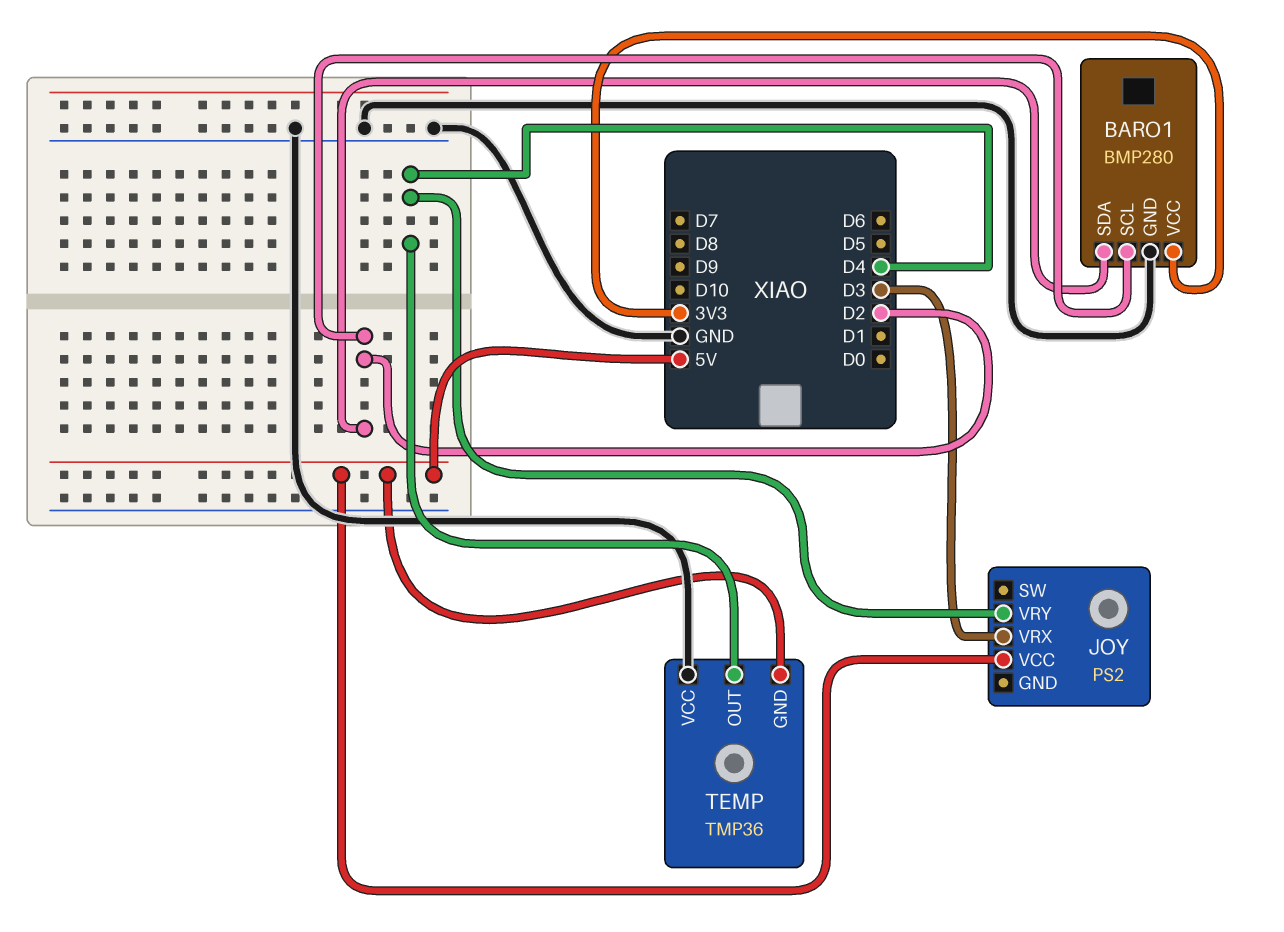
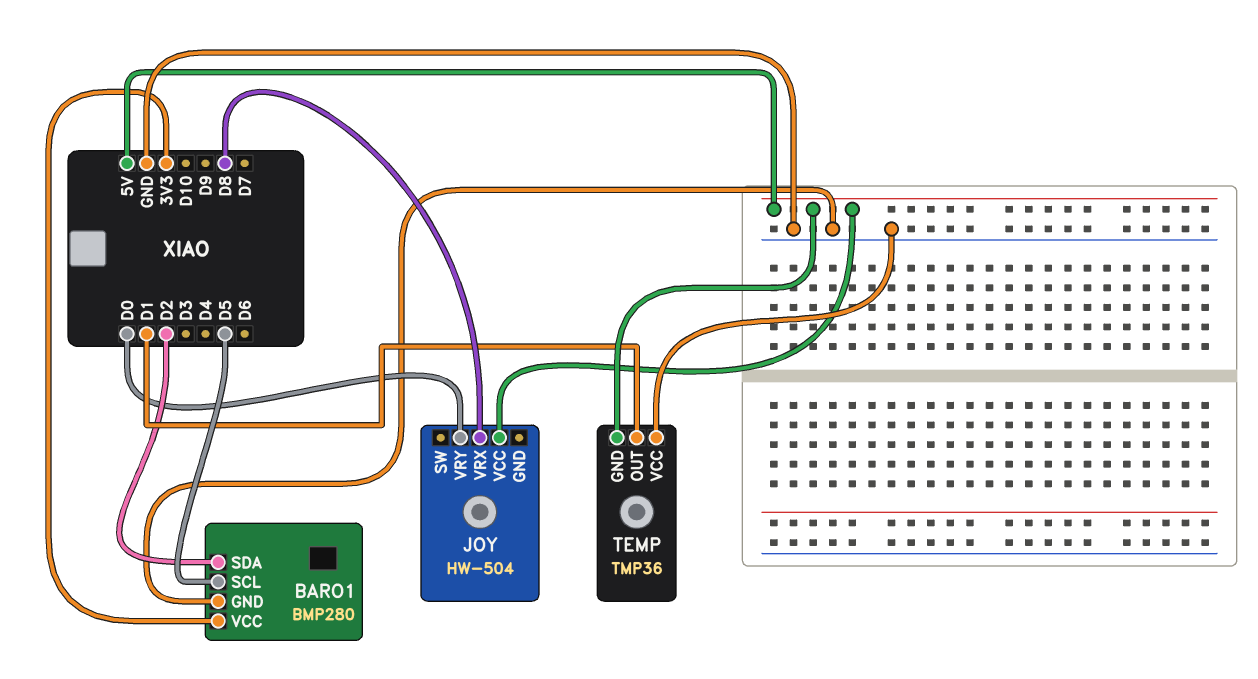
BARO1 pin SCL: D2 -> D5
JOY: PS2 -> HW-504
JOY pin VRX: D3 -> D8
JOY pin VRY: D4 -> D0
TEMP pin OUT: D4 -> D1

